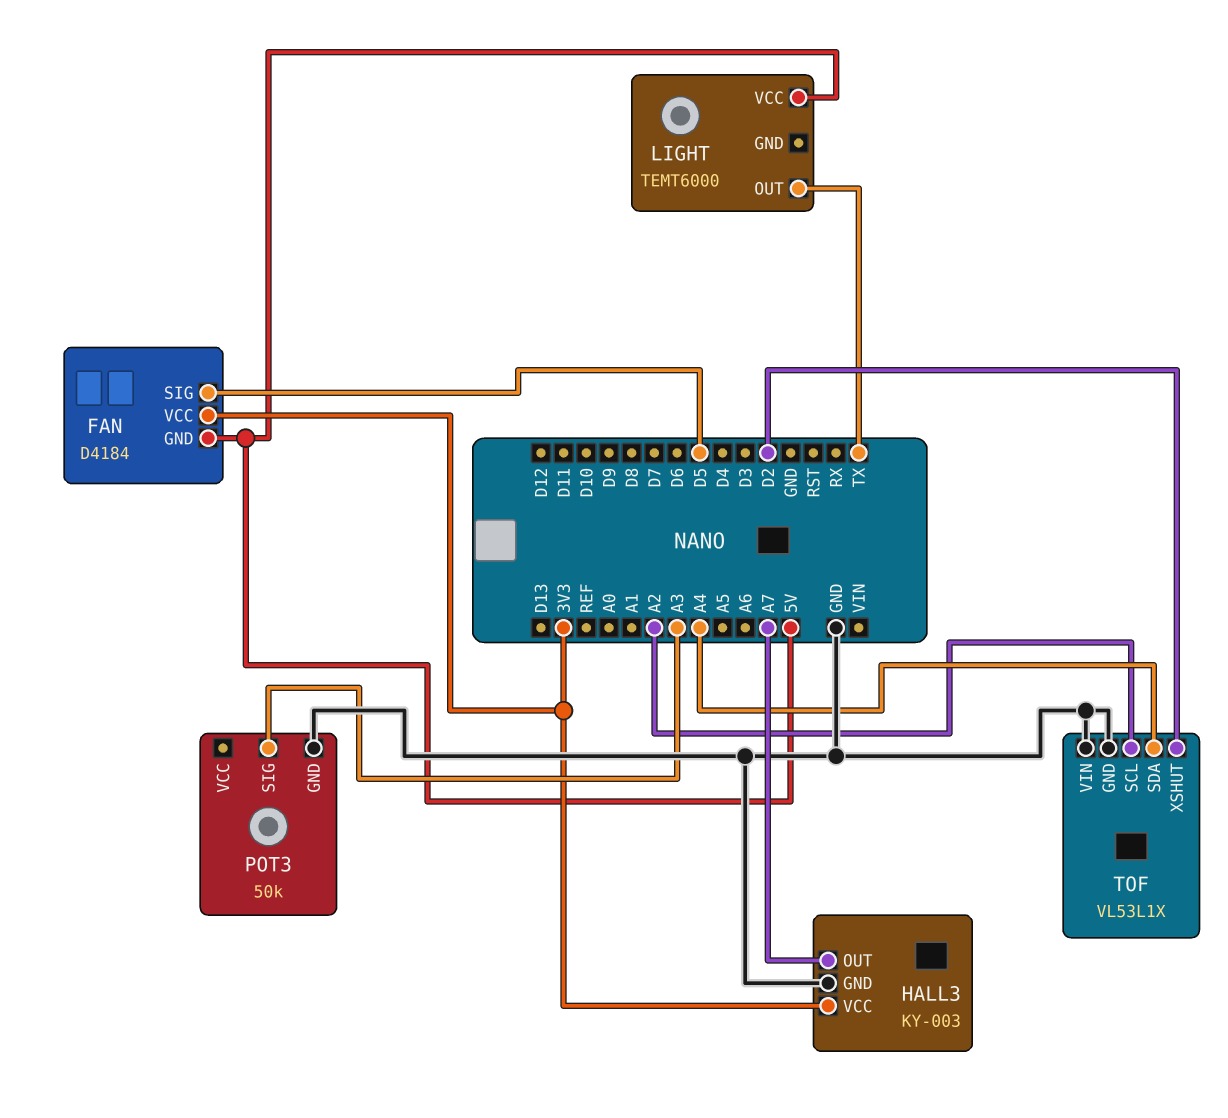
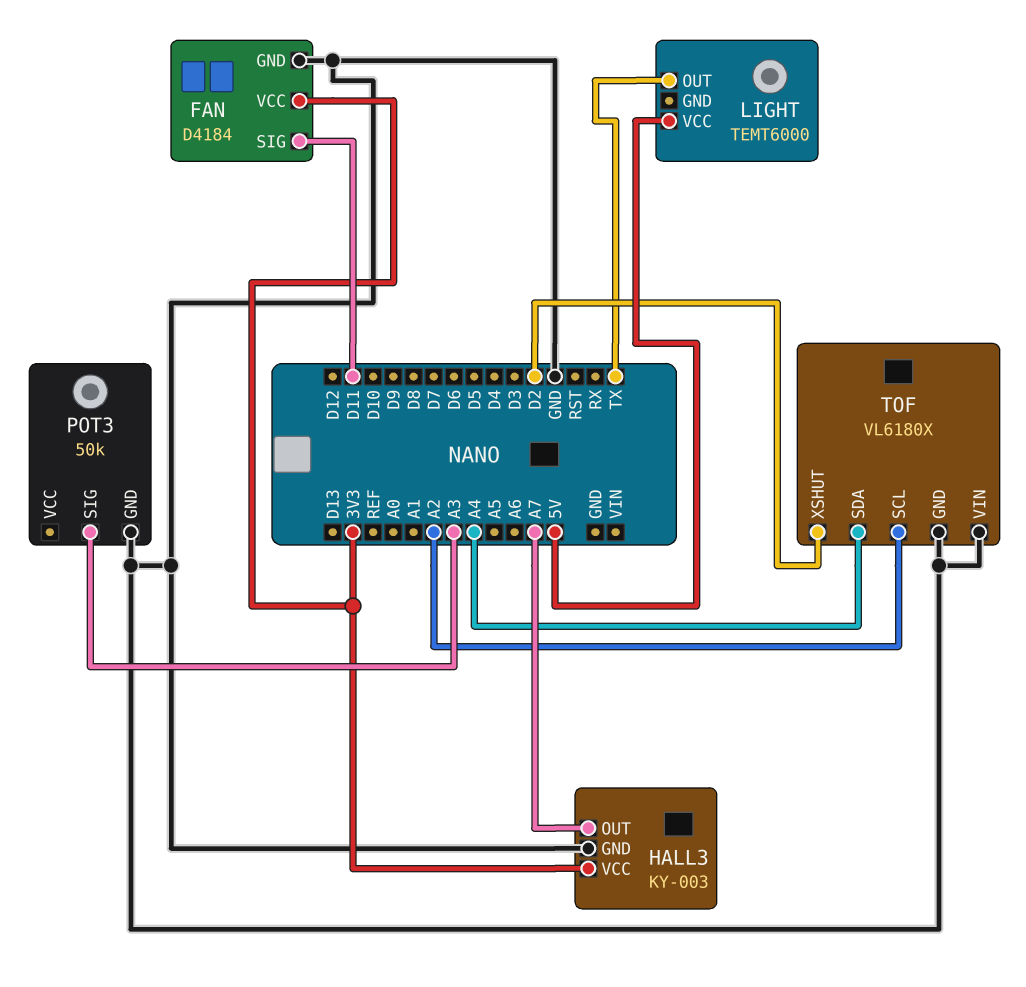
FAN pin GND: 5V -> GND
FAN pin SIG: D5 -> D11
TOF: VL53L1X -> VL6180X

